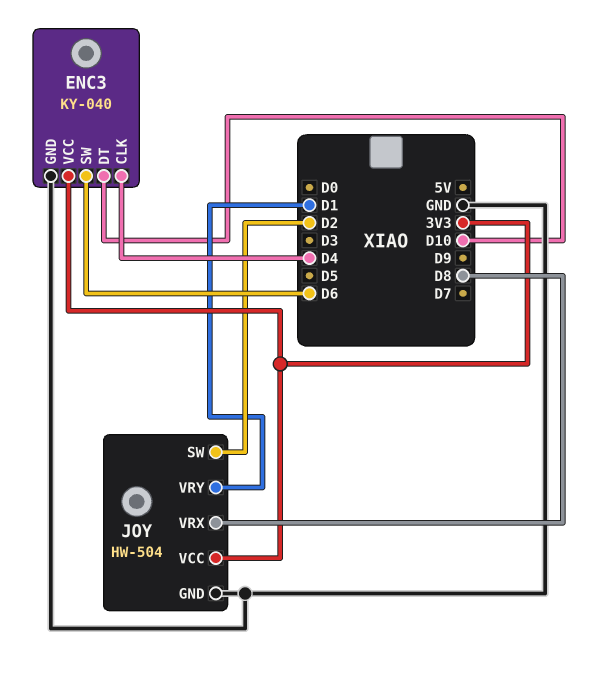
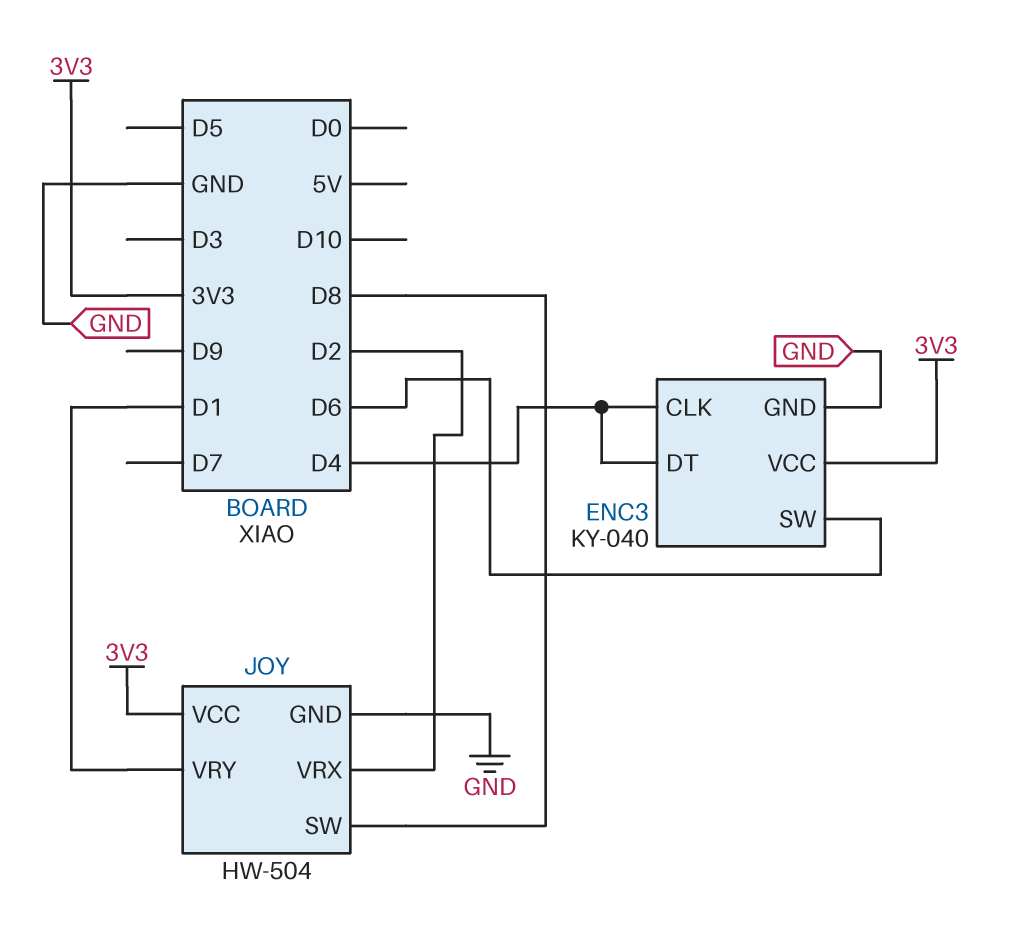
ENC3 pin DT: D10 -> D4
JOY pin SW: D2 -> D8
JOY pin VRX: D8 -> D2

